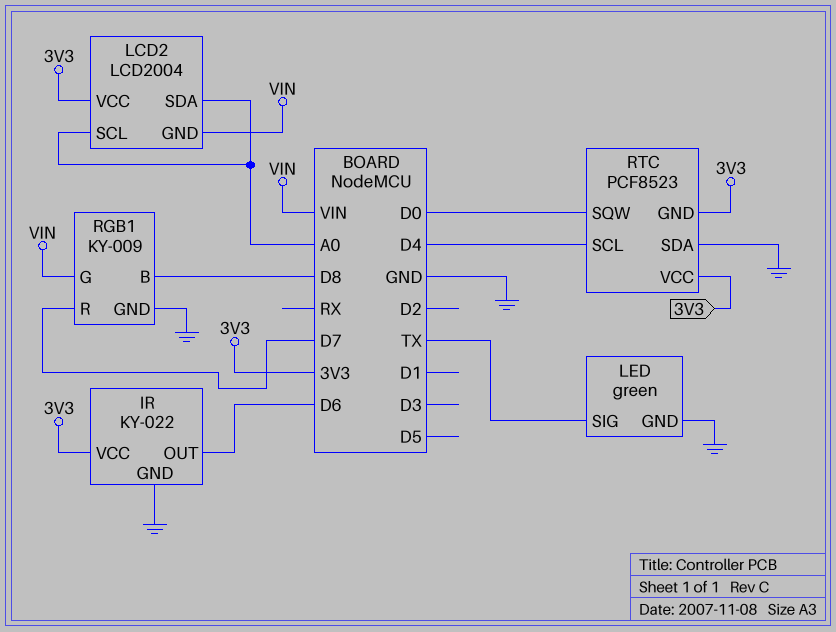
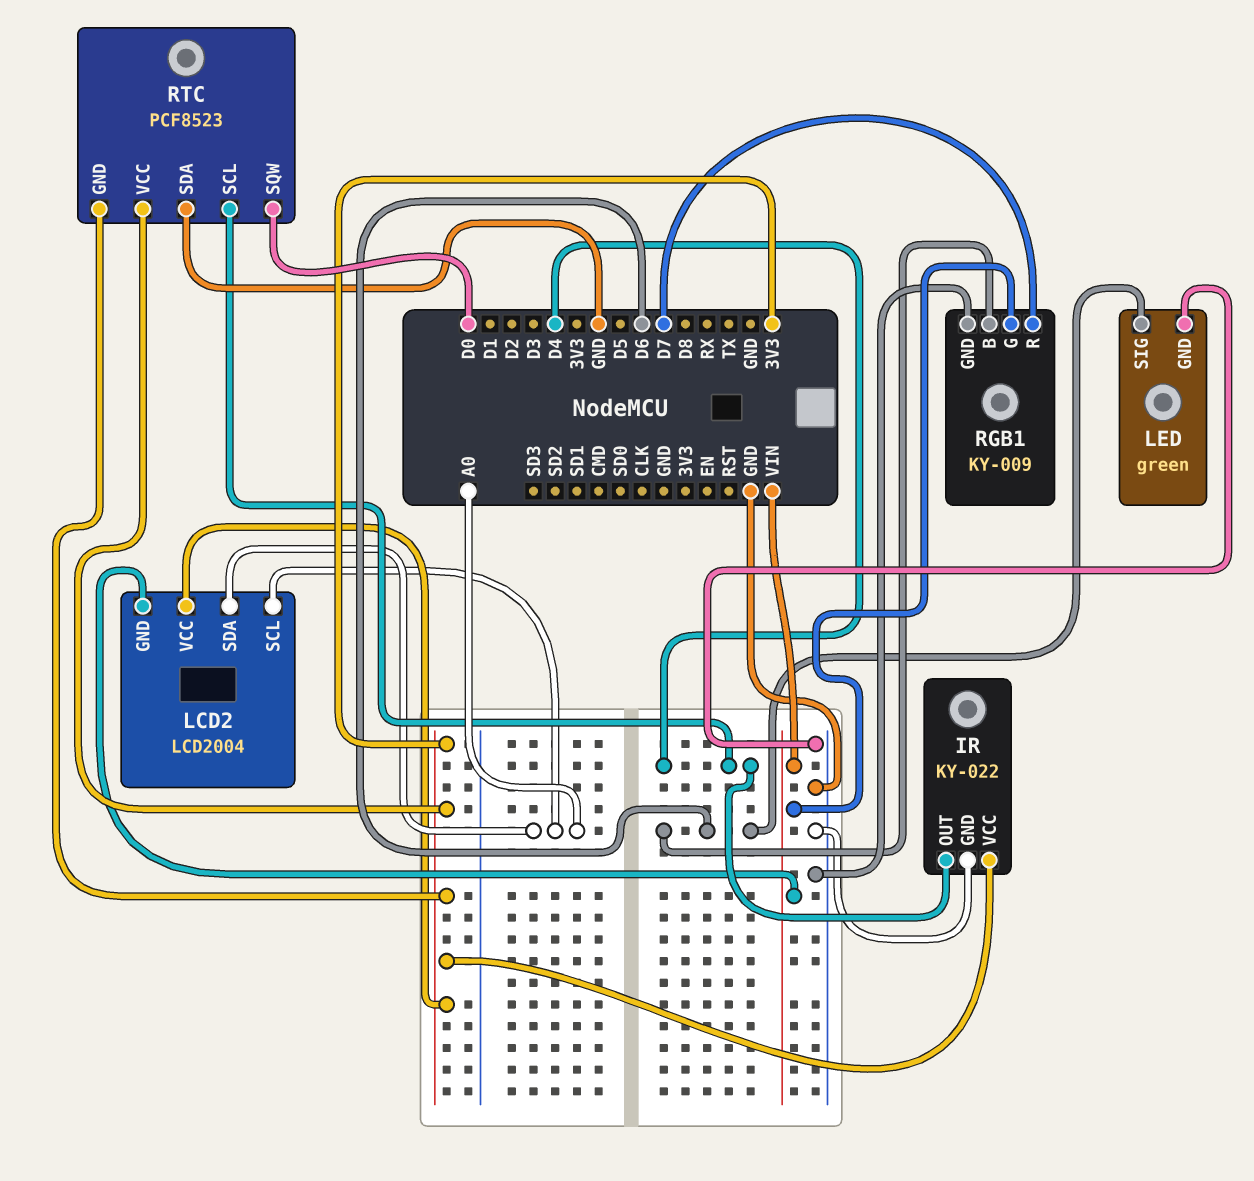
IR pin OUT: D6 -> D4
LED pin SIG: TX -> D6
RGB1 pin B: D8 -> D6

